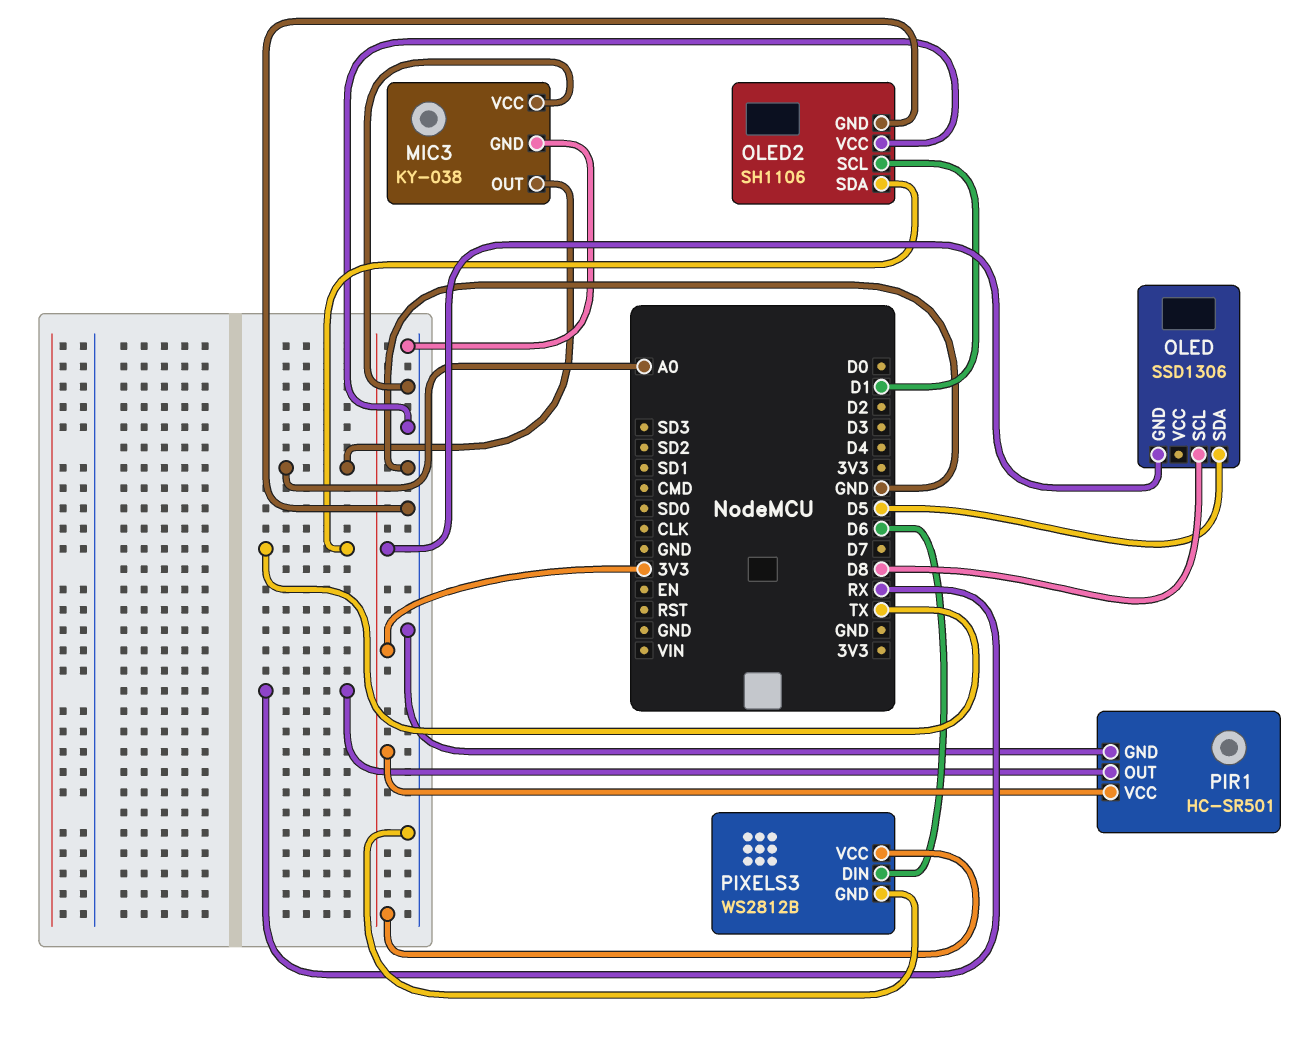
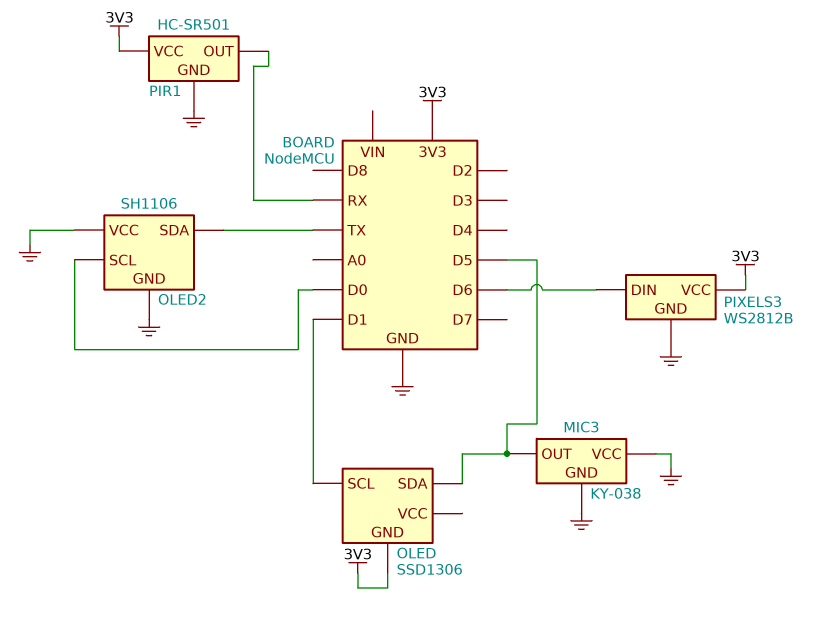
MIC3 pin OUT: A0 -> D5
OLED pin SCL: D8 -> D1
OLED2 pin SCL: D1 -> D0

